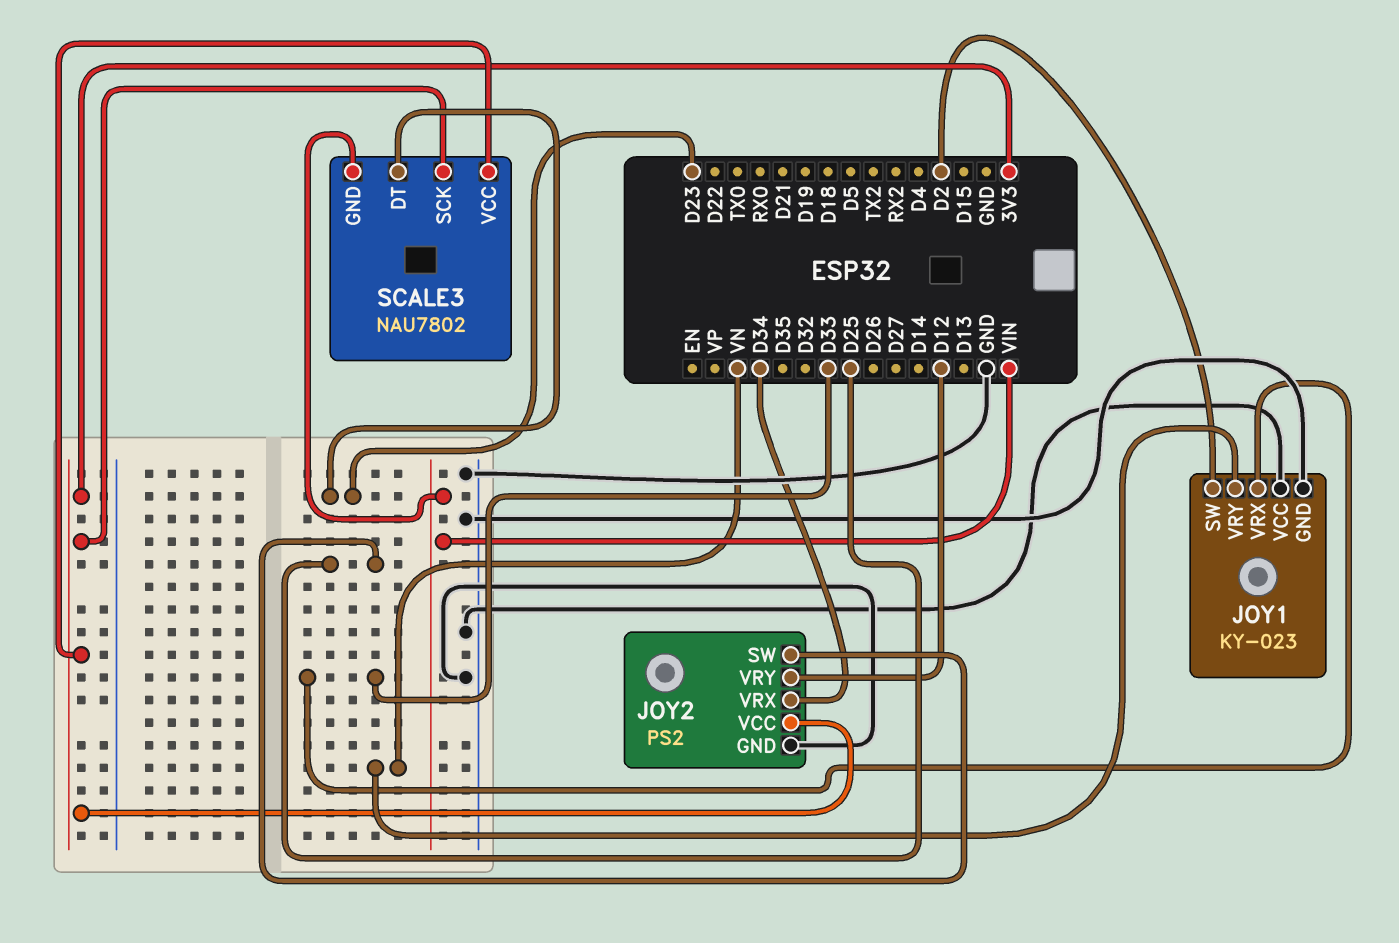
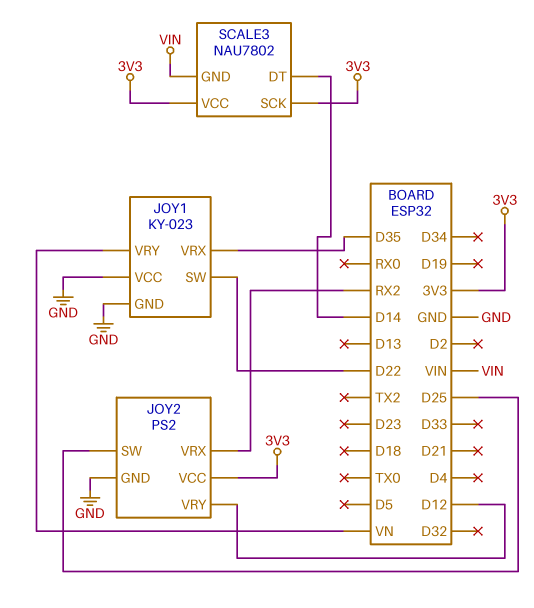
JOY1 pin SW: D2 -> D22
JOY1 pin VRX: D33 -> D35
JOY2 pin VRX: D34 -> RX2
SCALE3 pin DT: D23 -> D14

